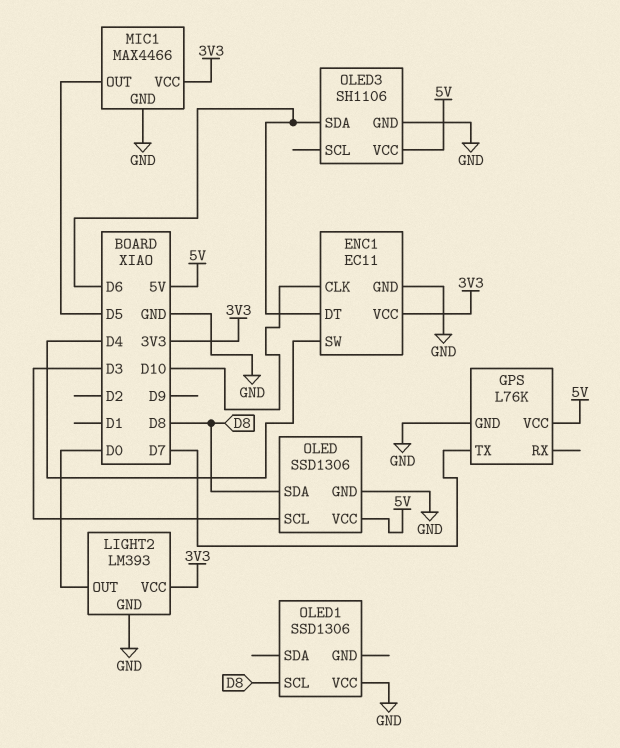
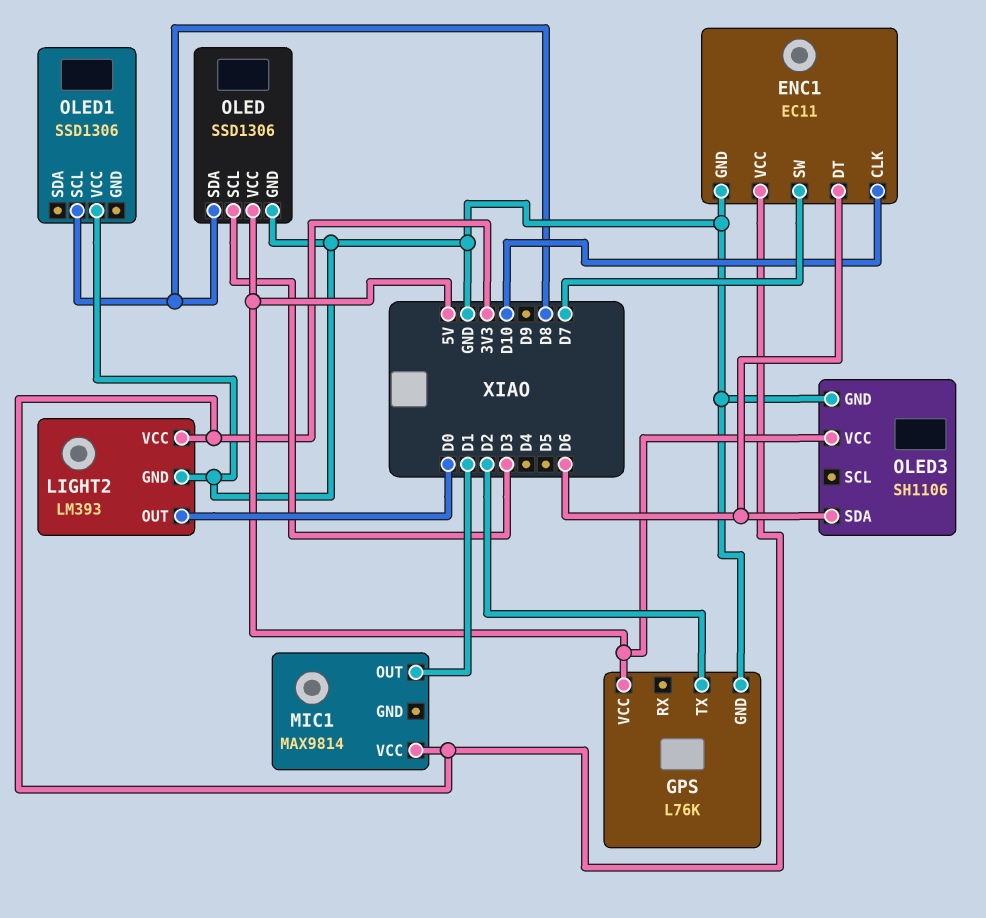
ENC1 pin SW: D4 -> D7
GPS pin TX: D7 -> D2
MIC1: MAX4466 -> MAX9814
MIC1 pin GND: GND -> none
MIC1 pin OUT: D5 -> D1

